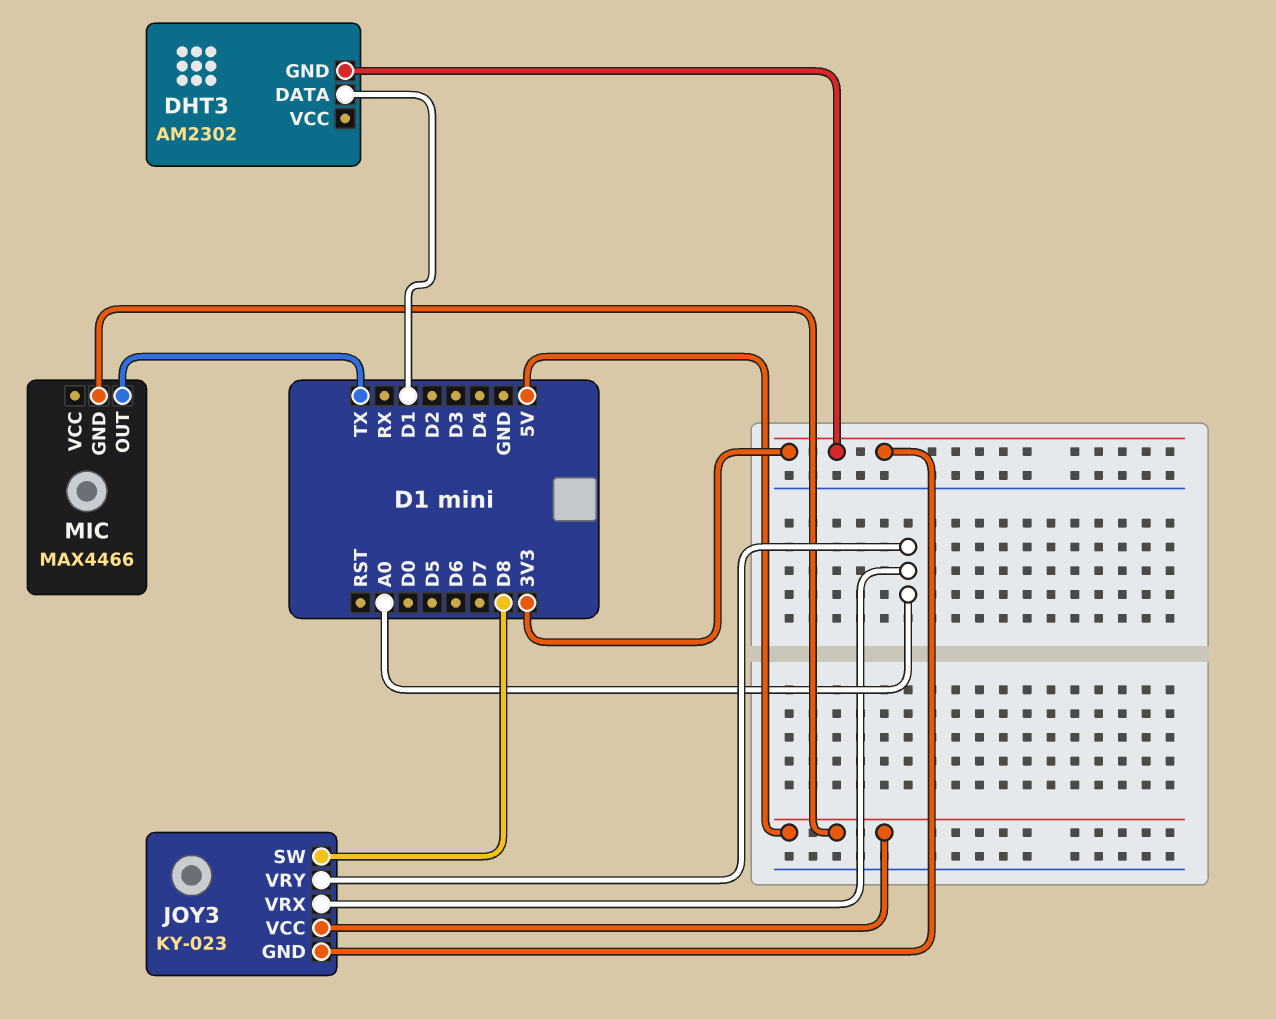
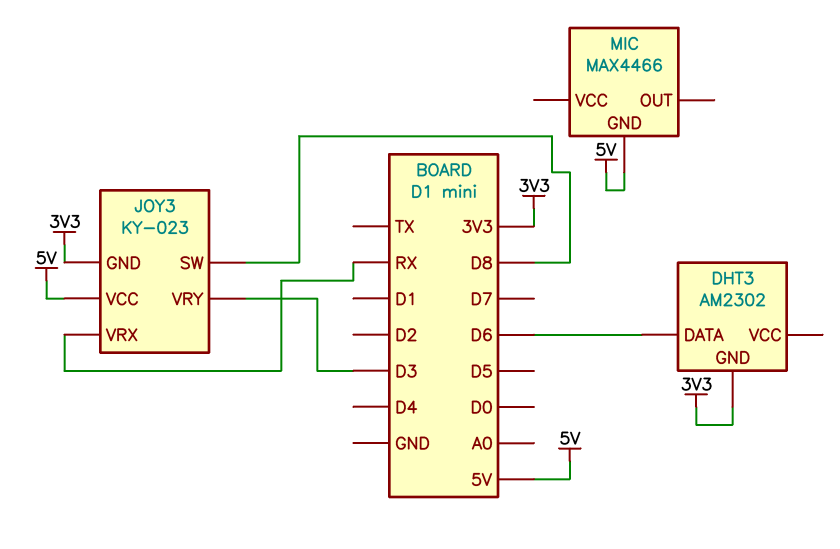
DHT3 pin DATA: D1 -> D6
JOY3 pin VRX: A0 -> RX
JOY3 pin VRY: A0 -> D3
MIC pin OUT: TX -> none

